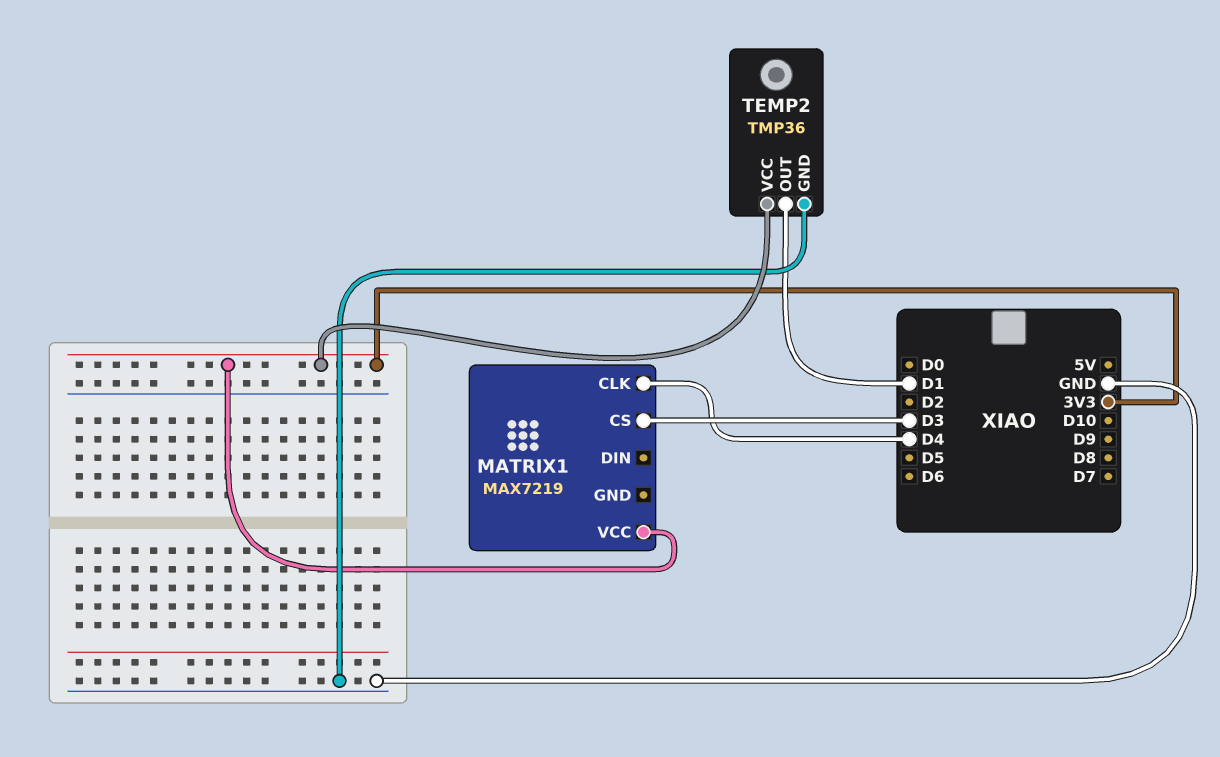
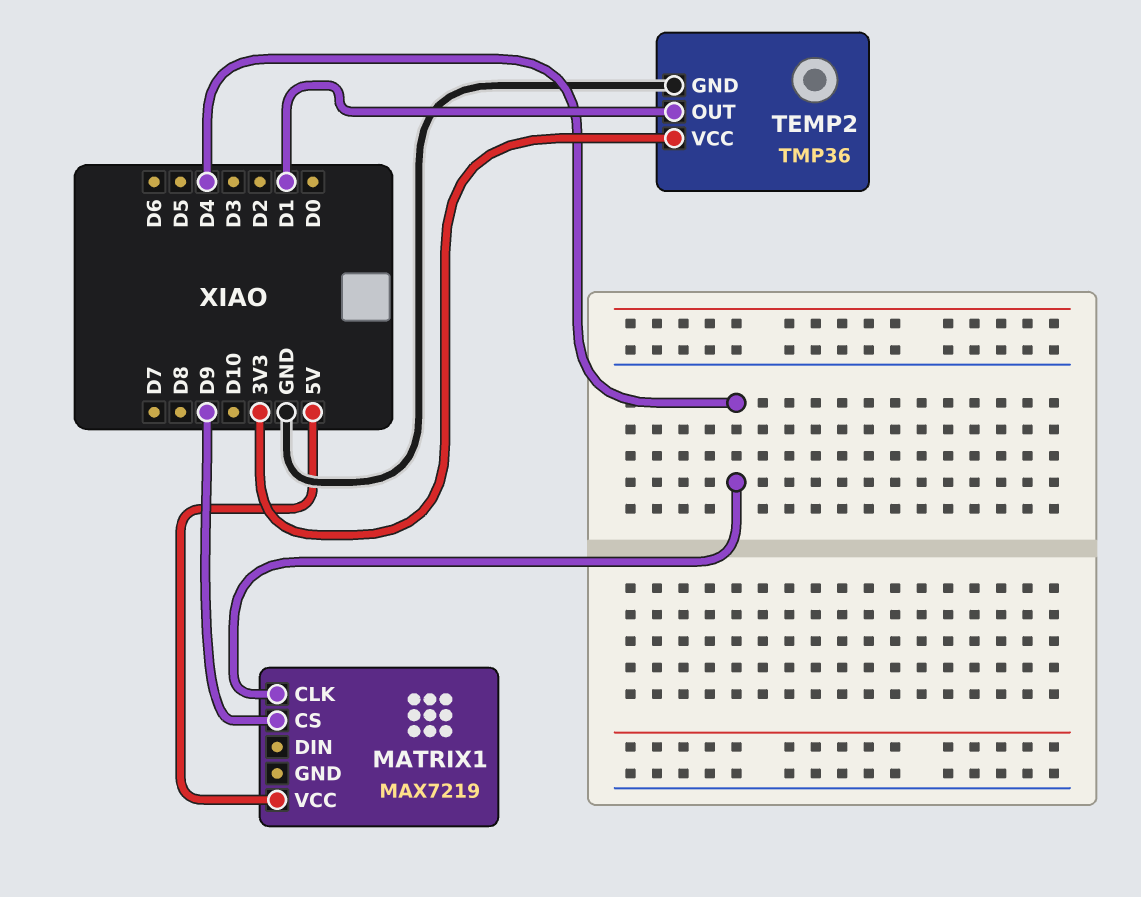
MATRIX1 pin CS: D3 -> D9
MATRIX1 pin VCC: 3V3 -> 5V

